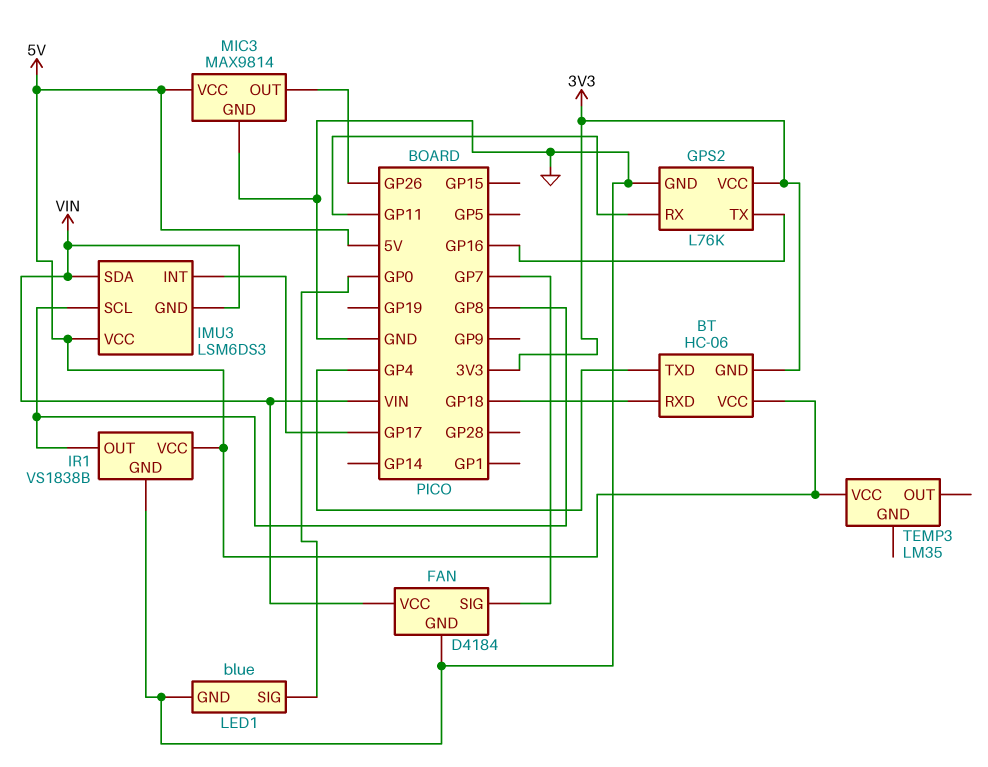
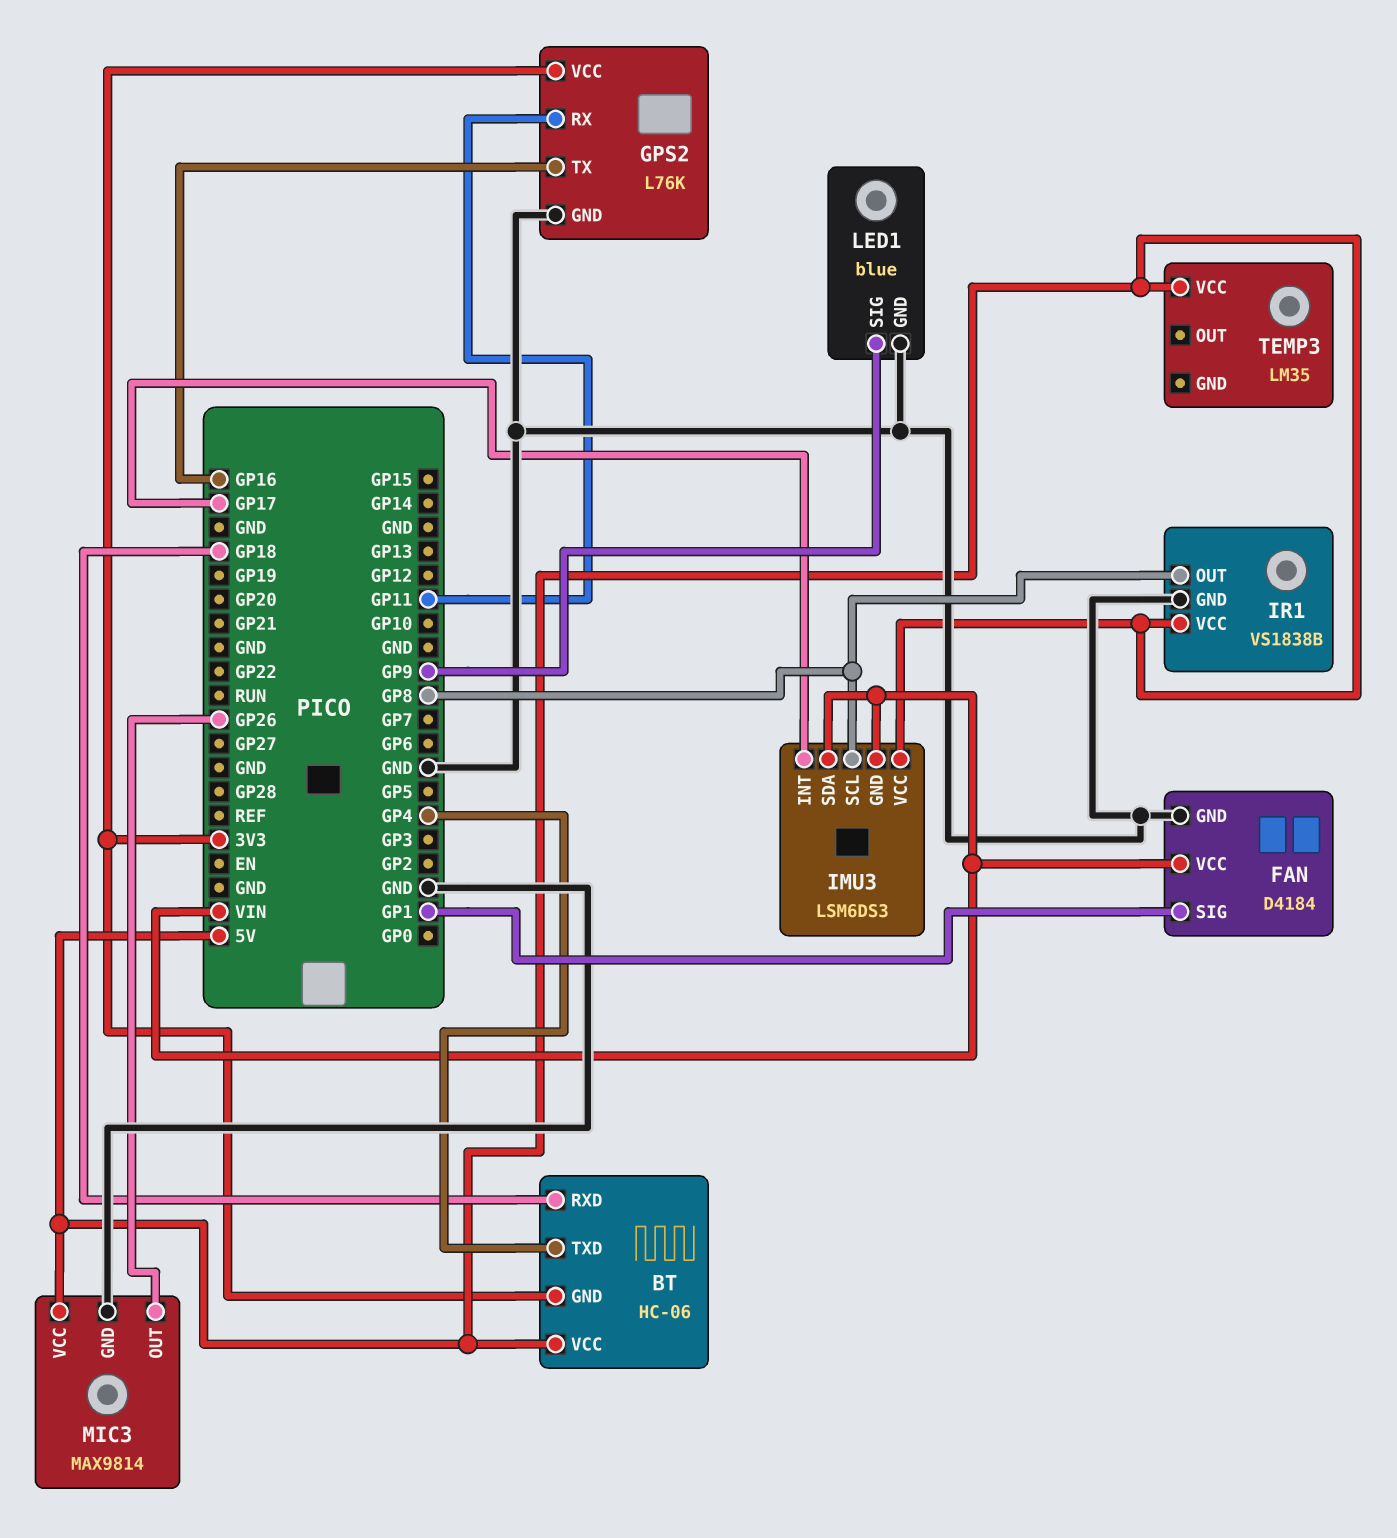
FAN pin SIG: GP7 -> GP1
LED1 pin SIG: GP0 -> GP9

